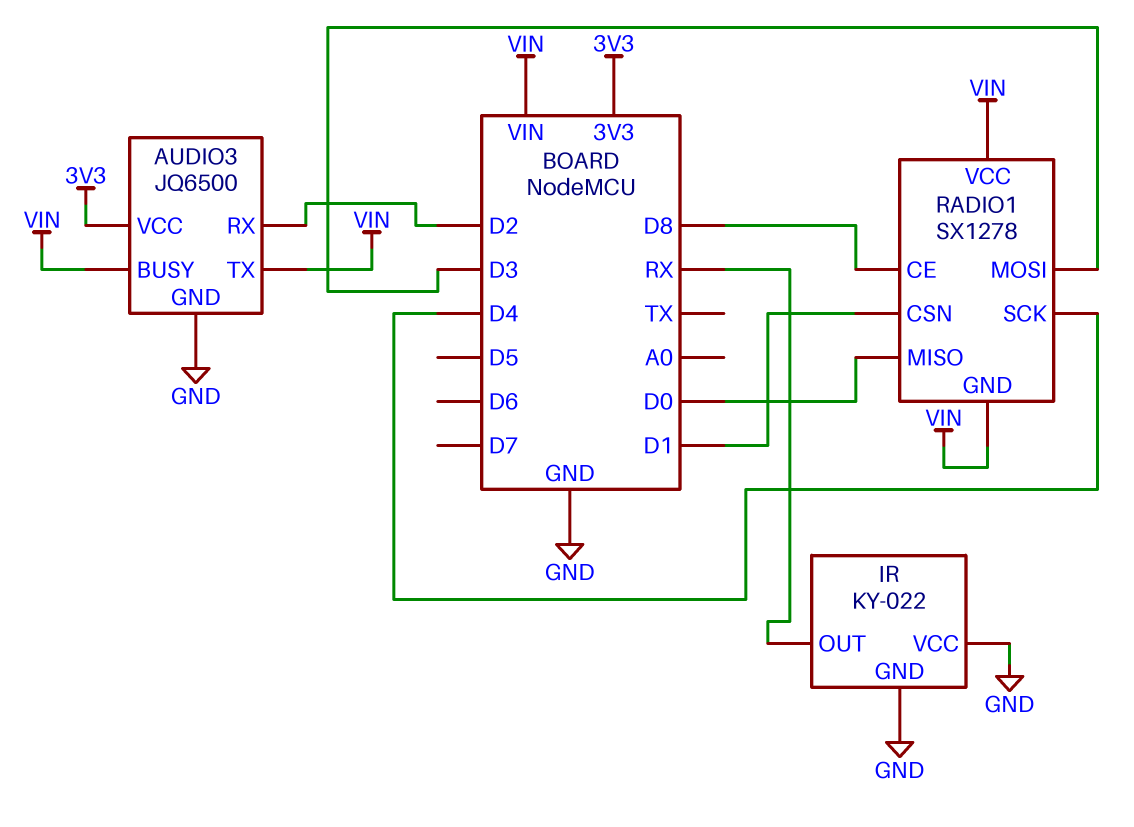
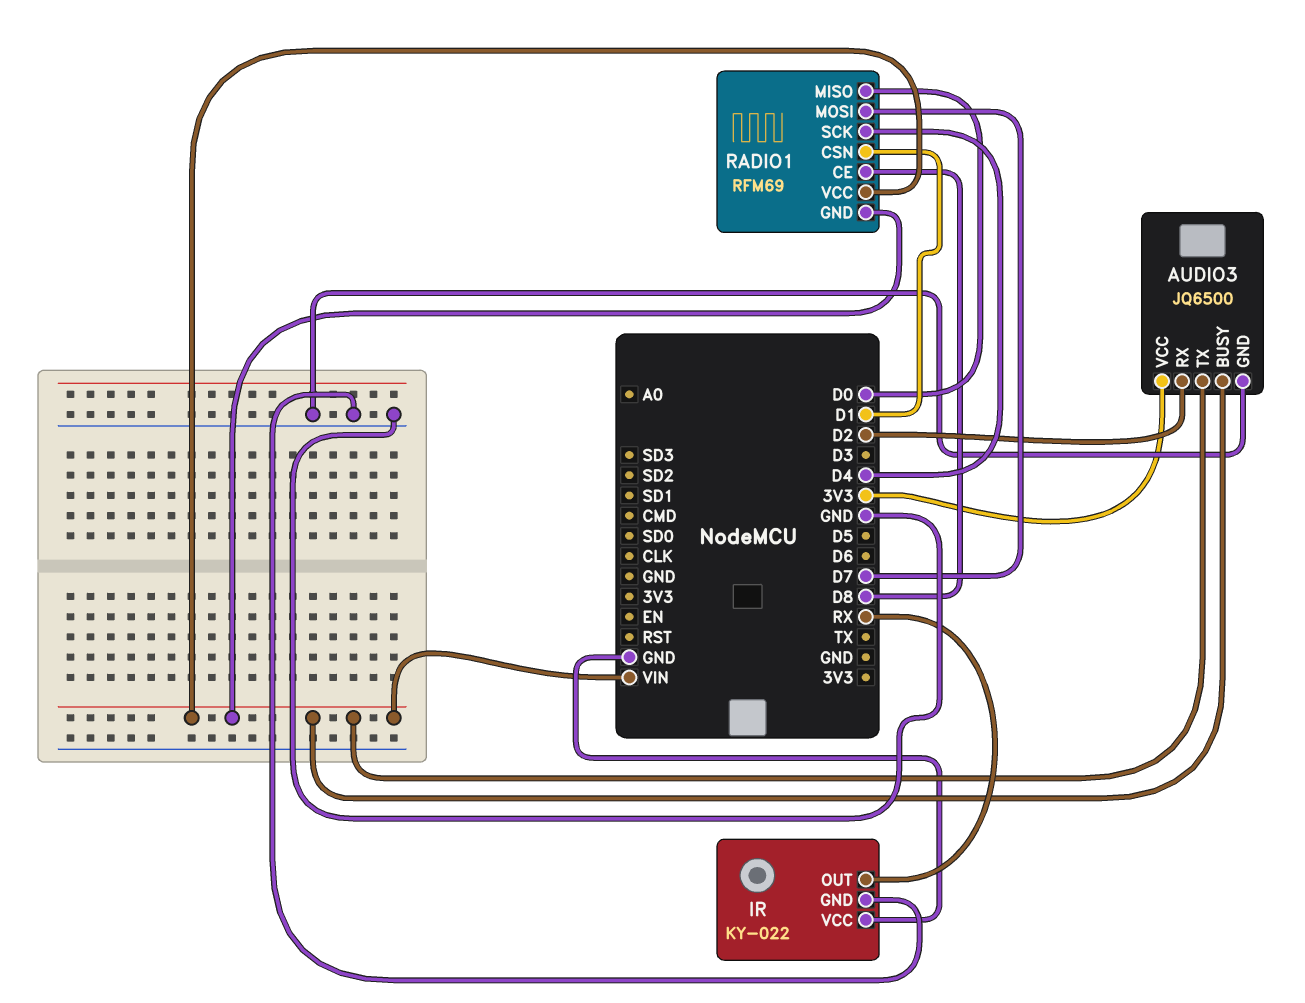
RADIO1: SX1278 -> RFM69
RADIO1 pin MOSI: D3 -> D7

